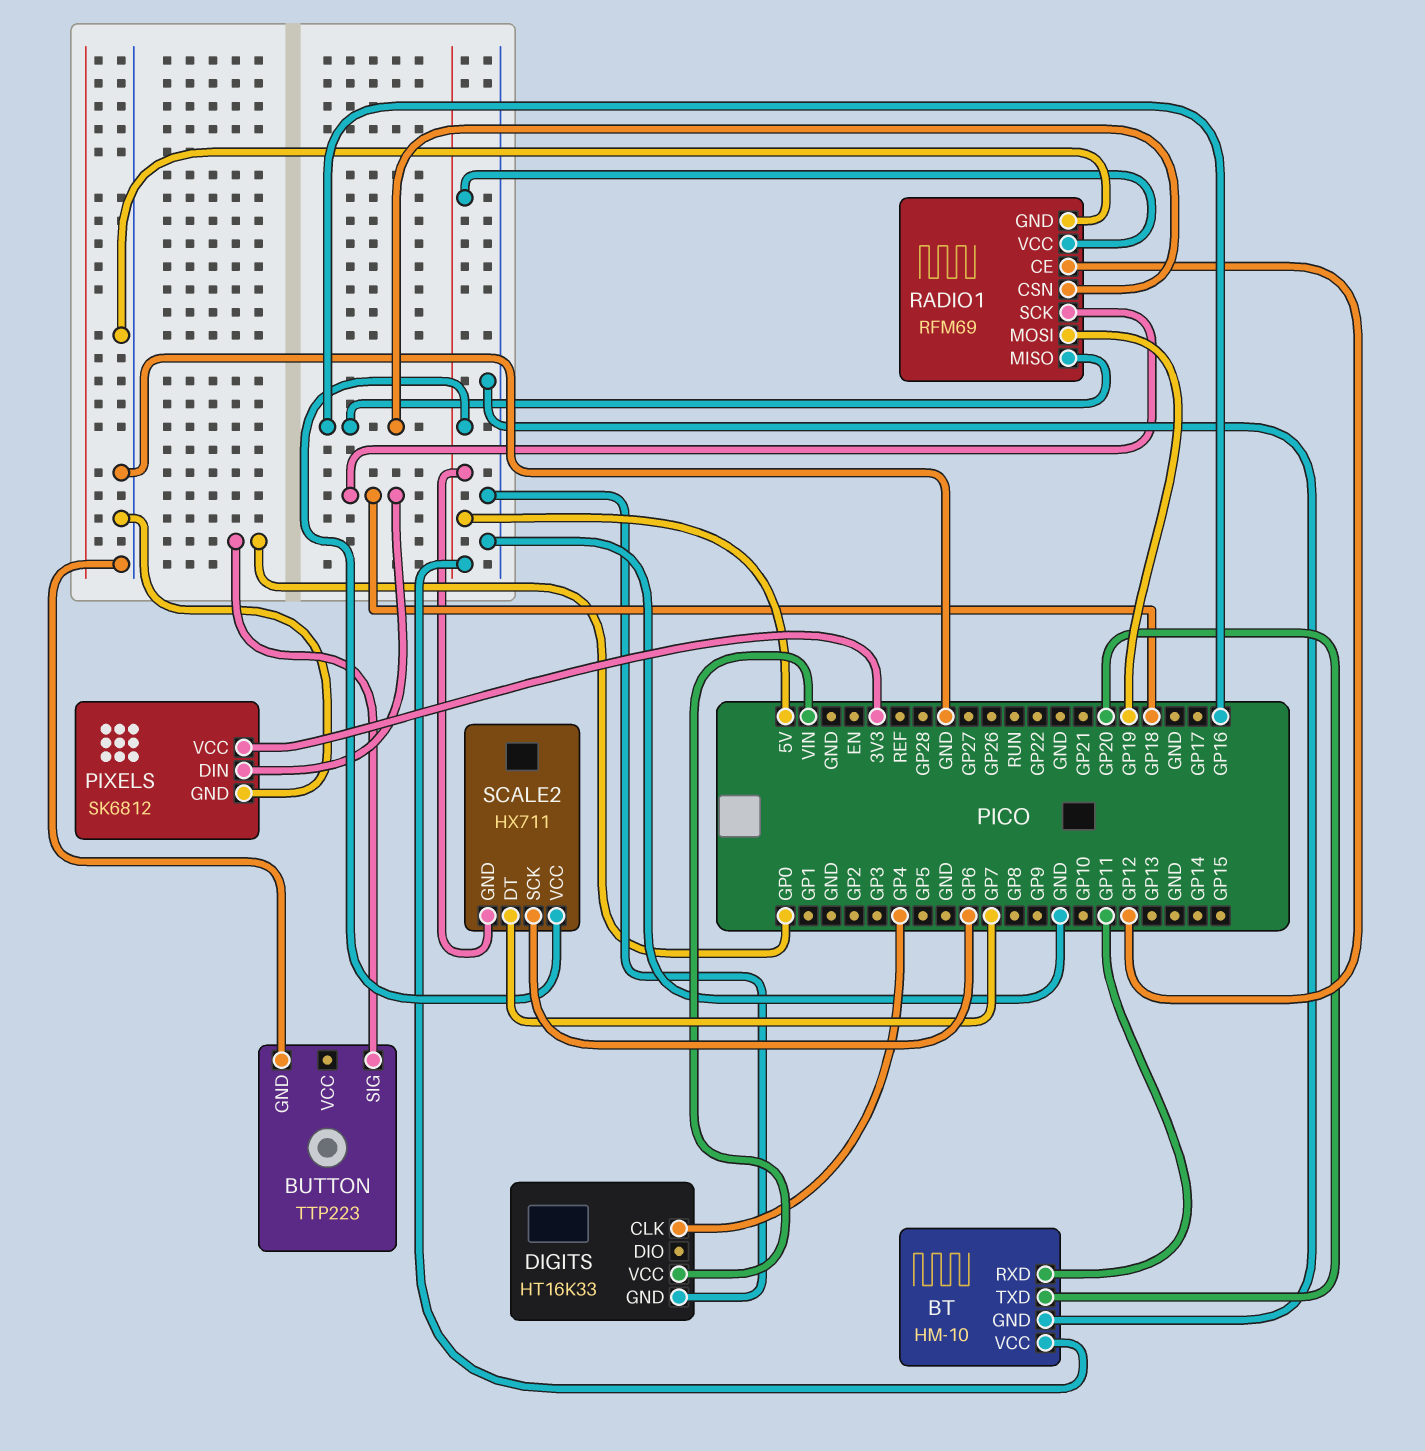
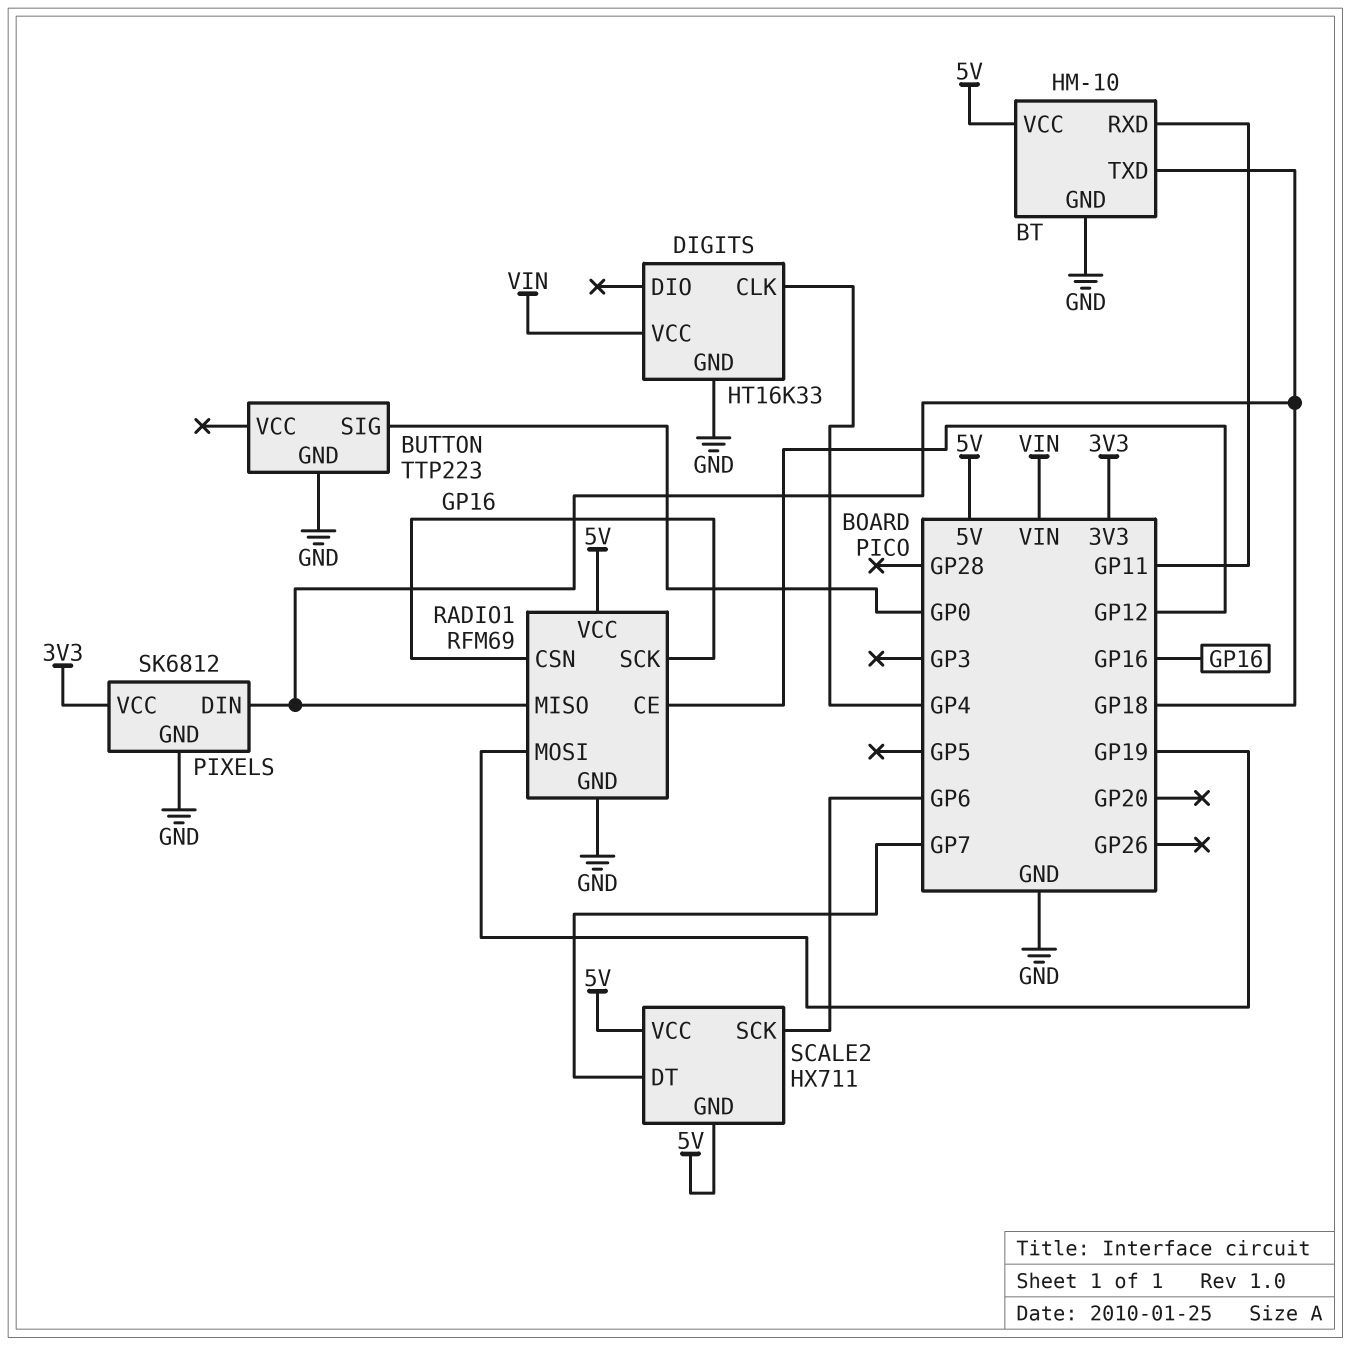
BT pin TXD: GP20 -> GP18
RADIO1 pin MISO: GP16 -> GP18
RADIO1 pin SCK: GP18 -> GP16

